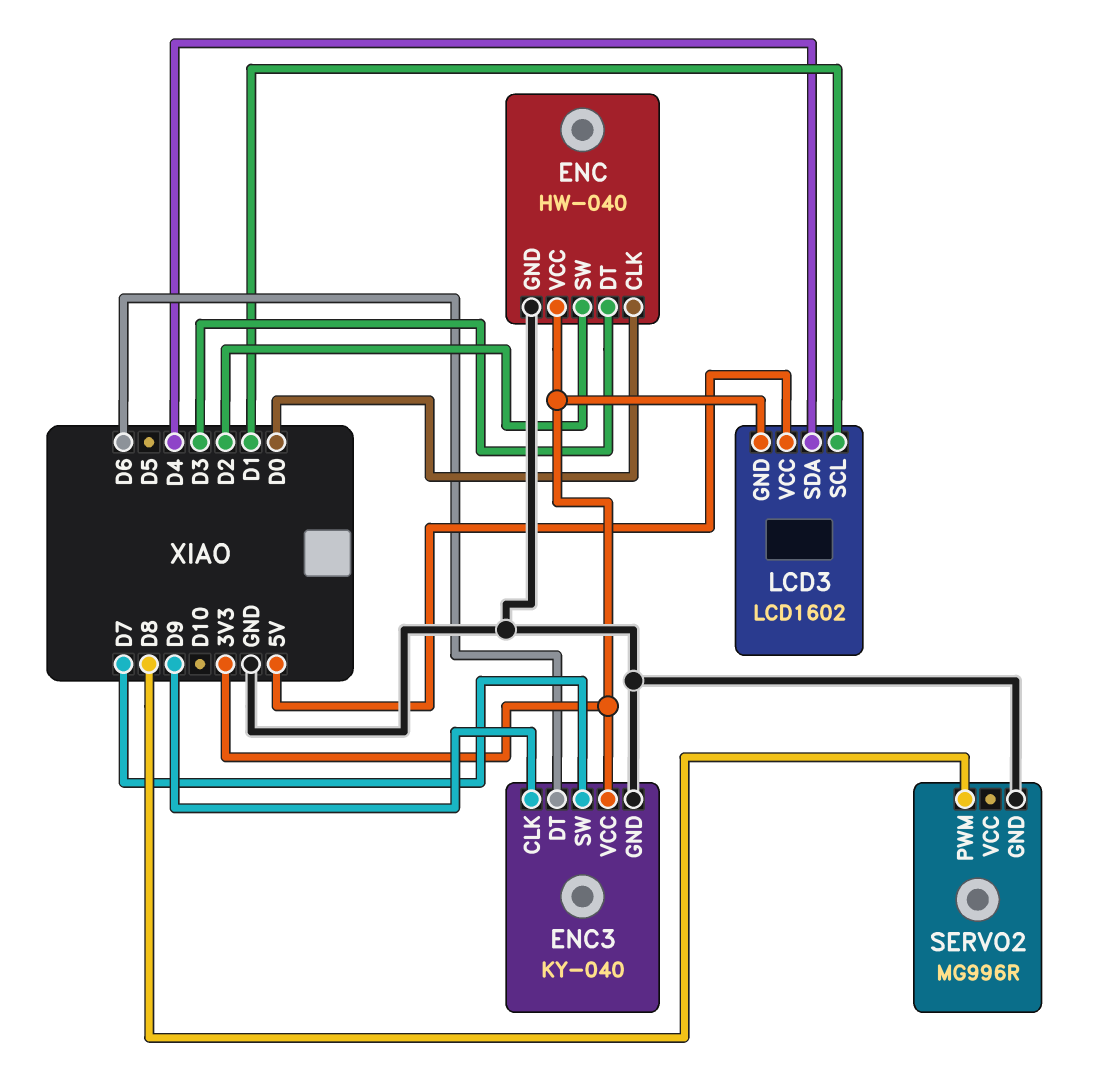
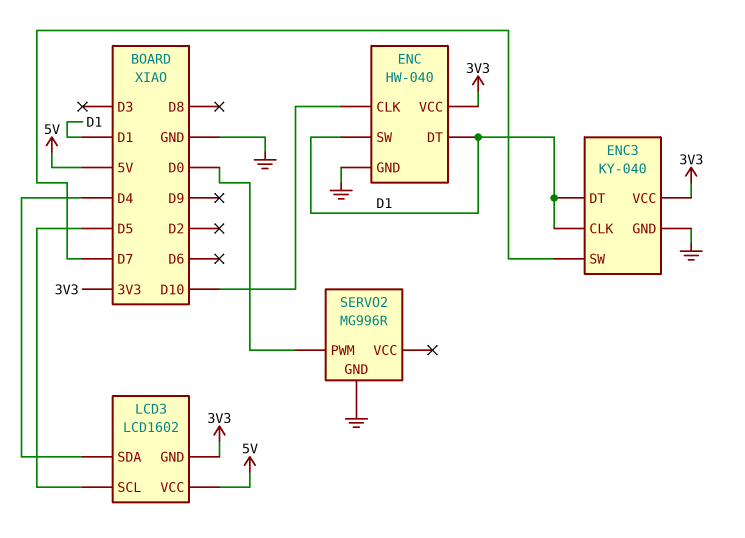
ENC pin CLK: D0 -> D10
ENC pin DT: D3 -> D1
ENC pin SW: D2 -> D1
ENC3 pin CLK: D9 -> D1
ENC3 pin DT: D6 -> D1
LCD3 pin SCL: D1 -> D5
SERVO2 pin PWM: D8 -> D0

